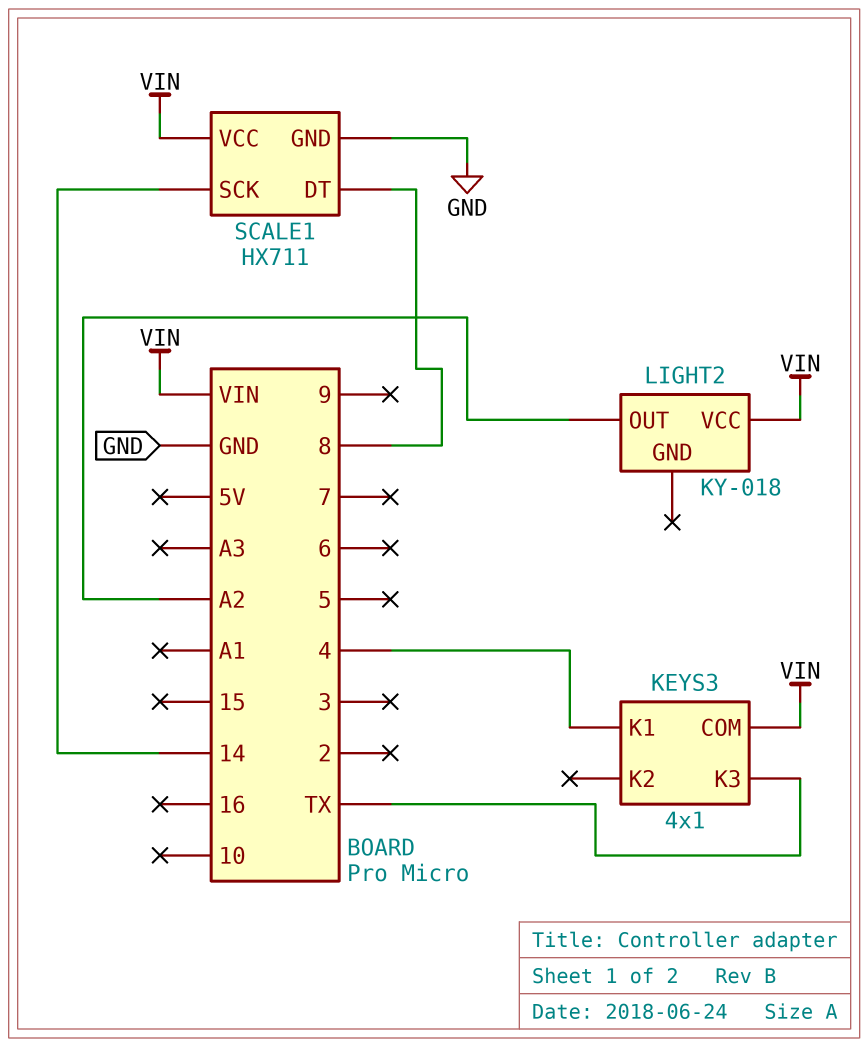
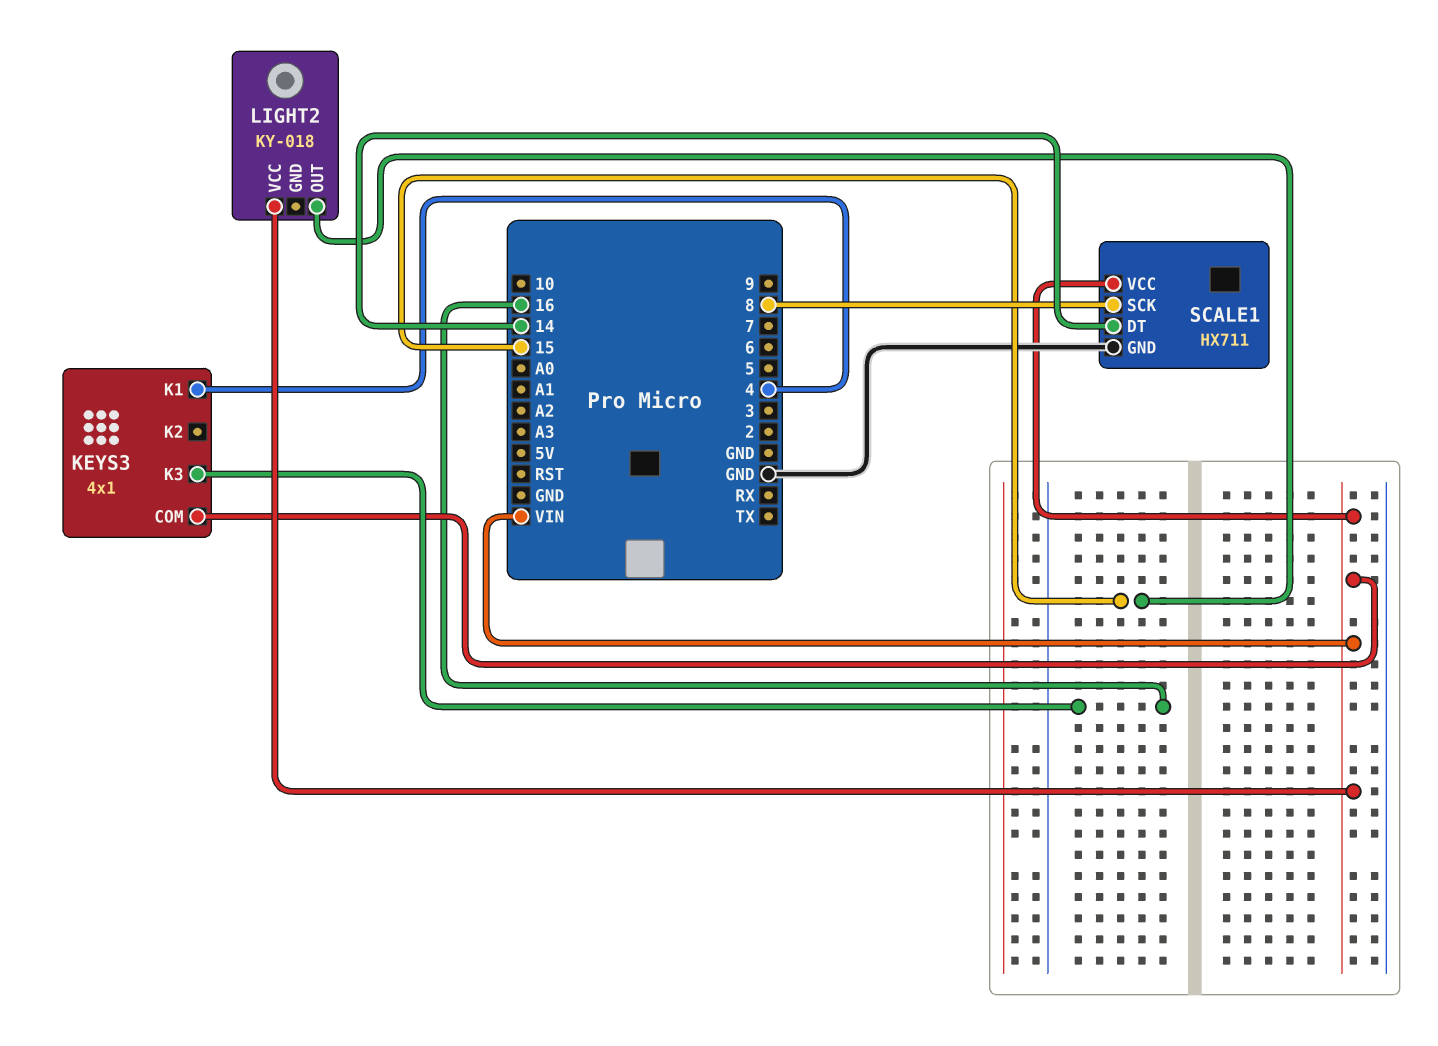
KEYS3 pin K3: TX -> 16
LIGHT2 pin OUT: A2 -> 15
SCALE1 pin DT: 8 -> 14
SCALE1 pin SCK: 14 -> 8

